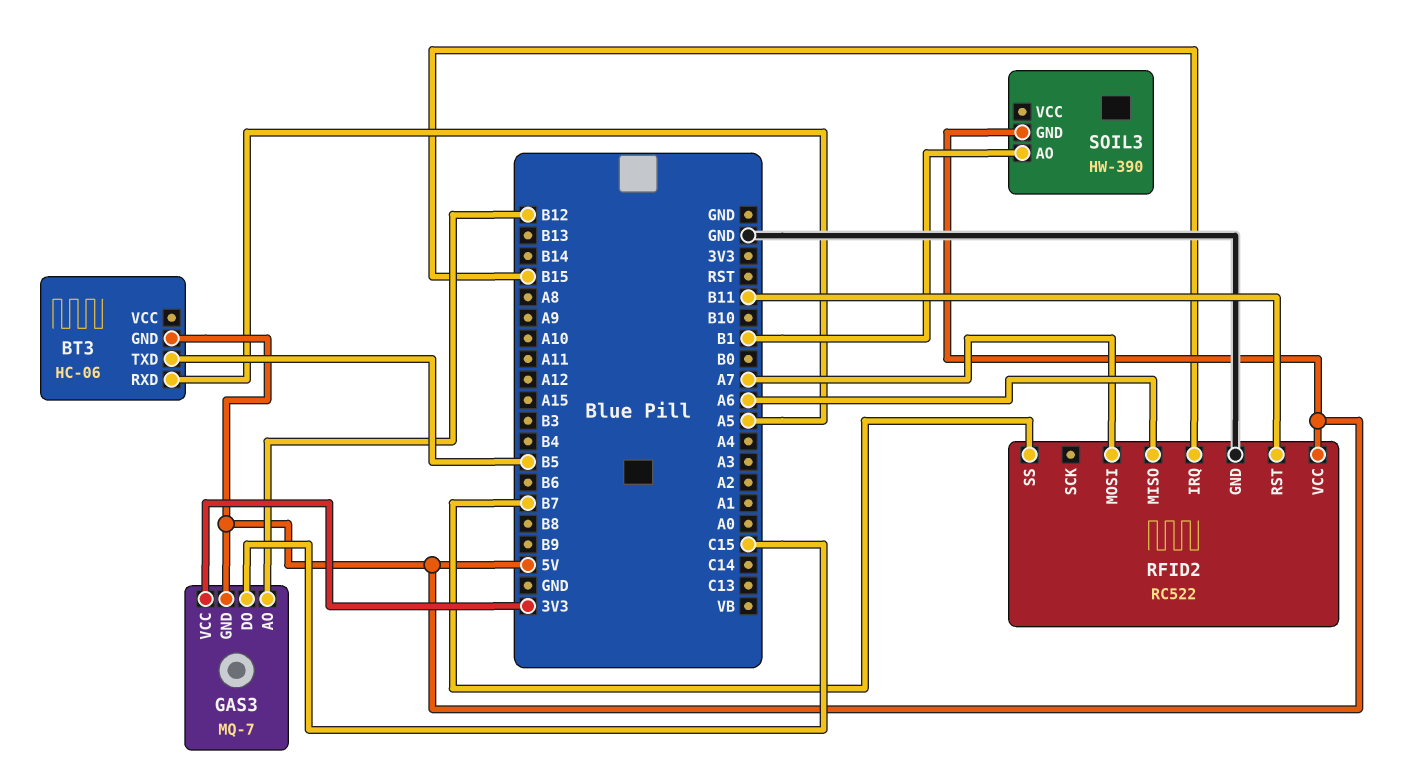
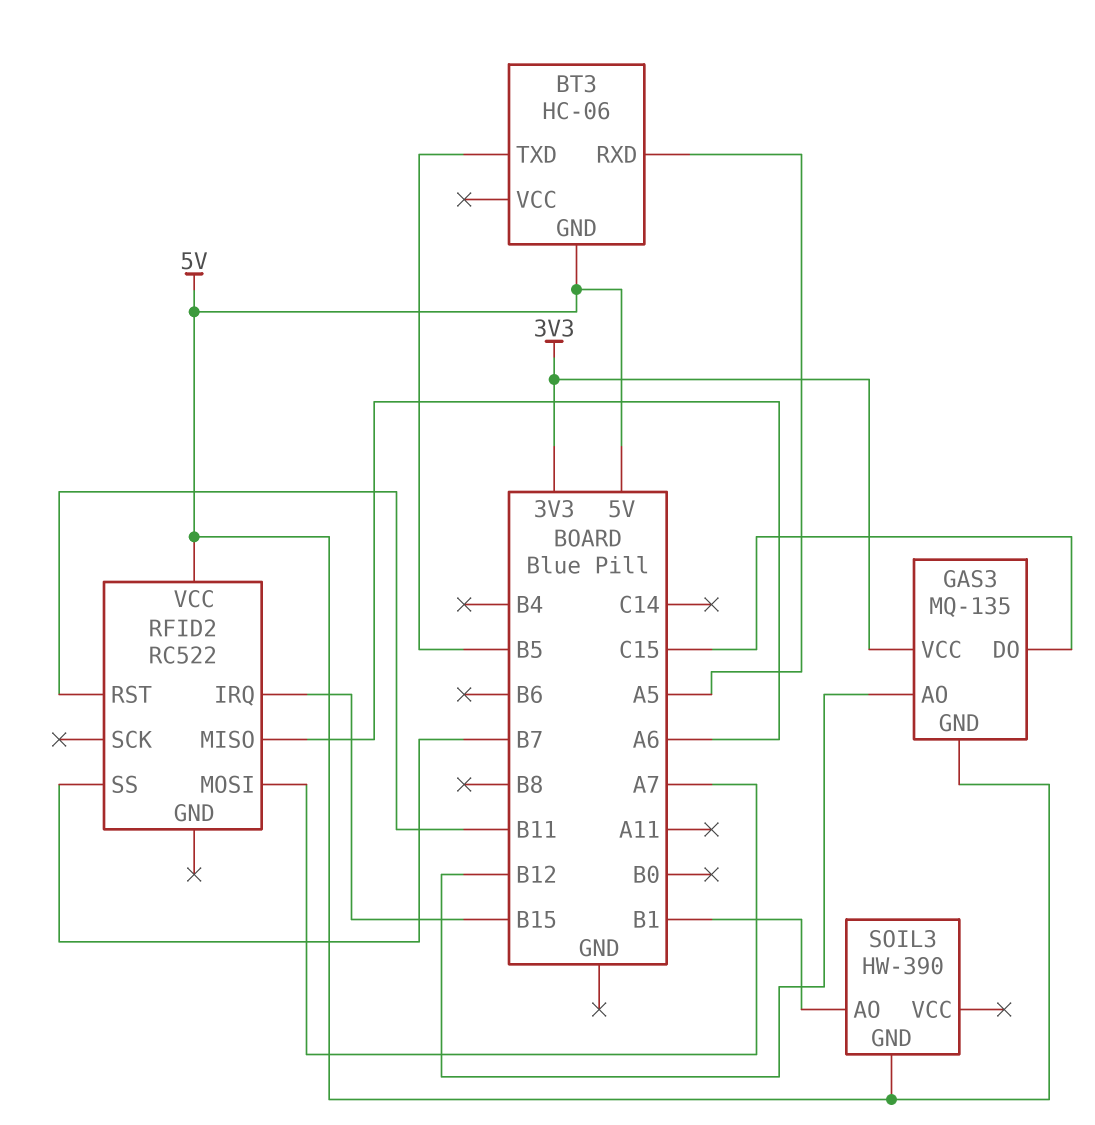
GAS3: MQ-7 -> MQ-135
RFID2 pin GND: GND -> none

